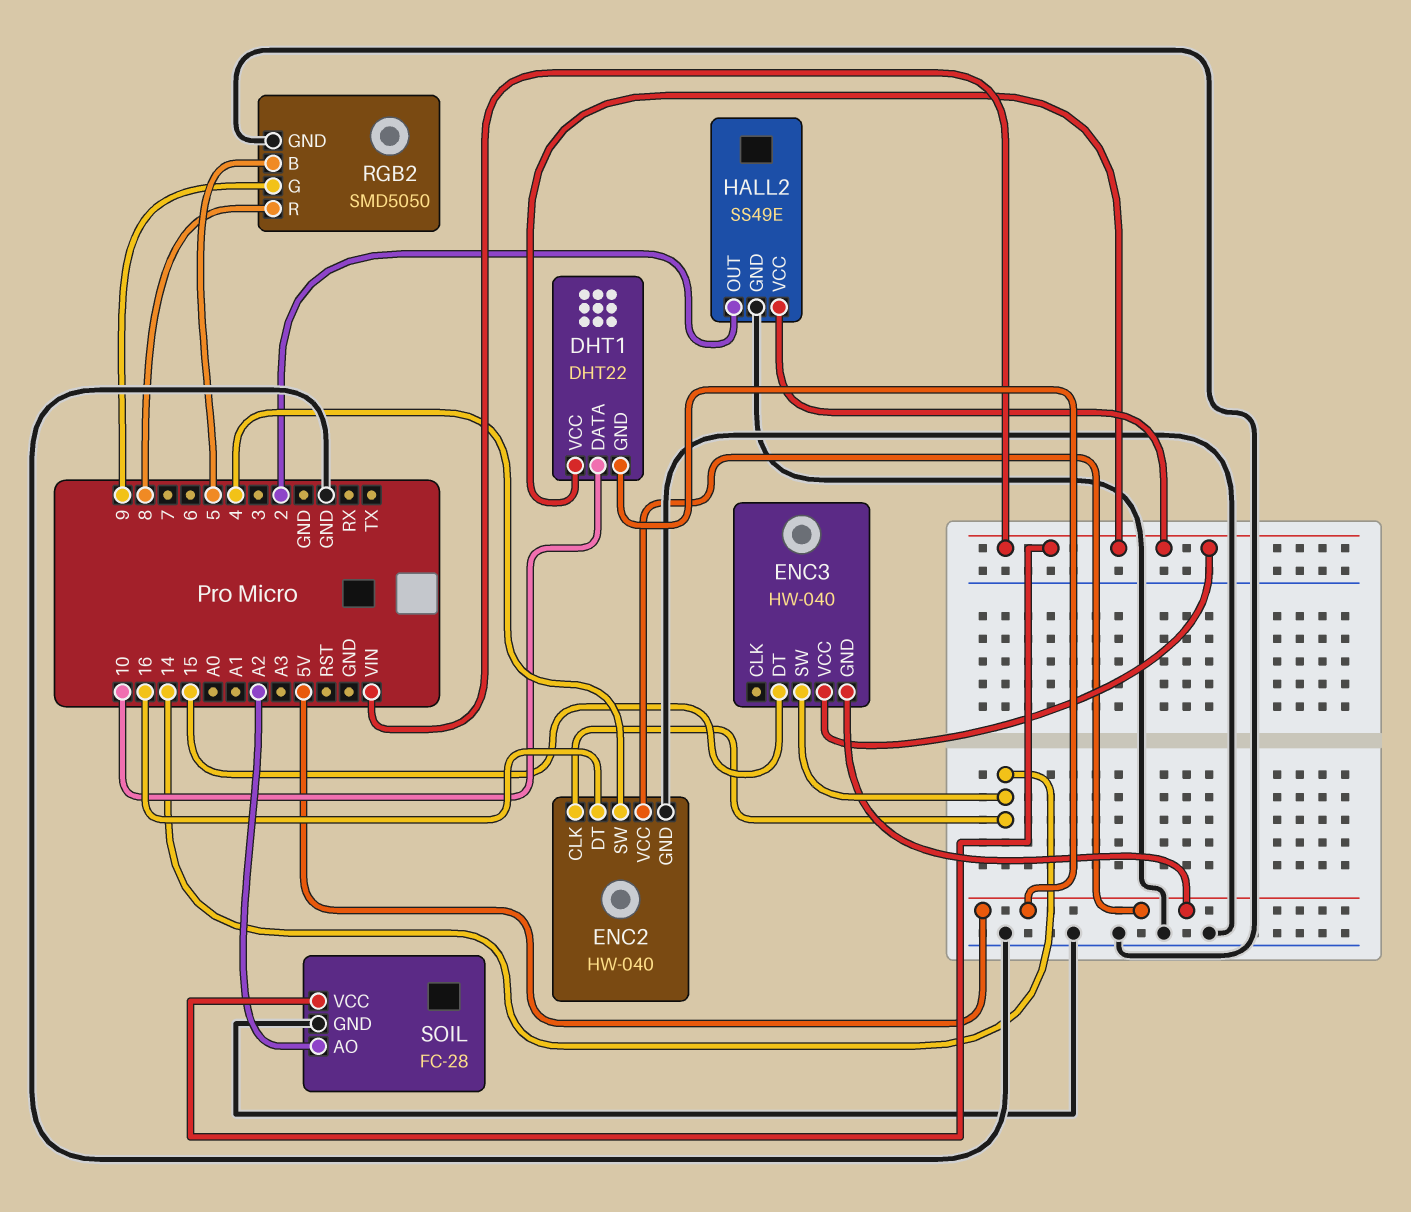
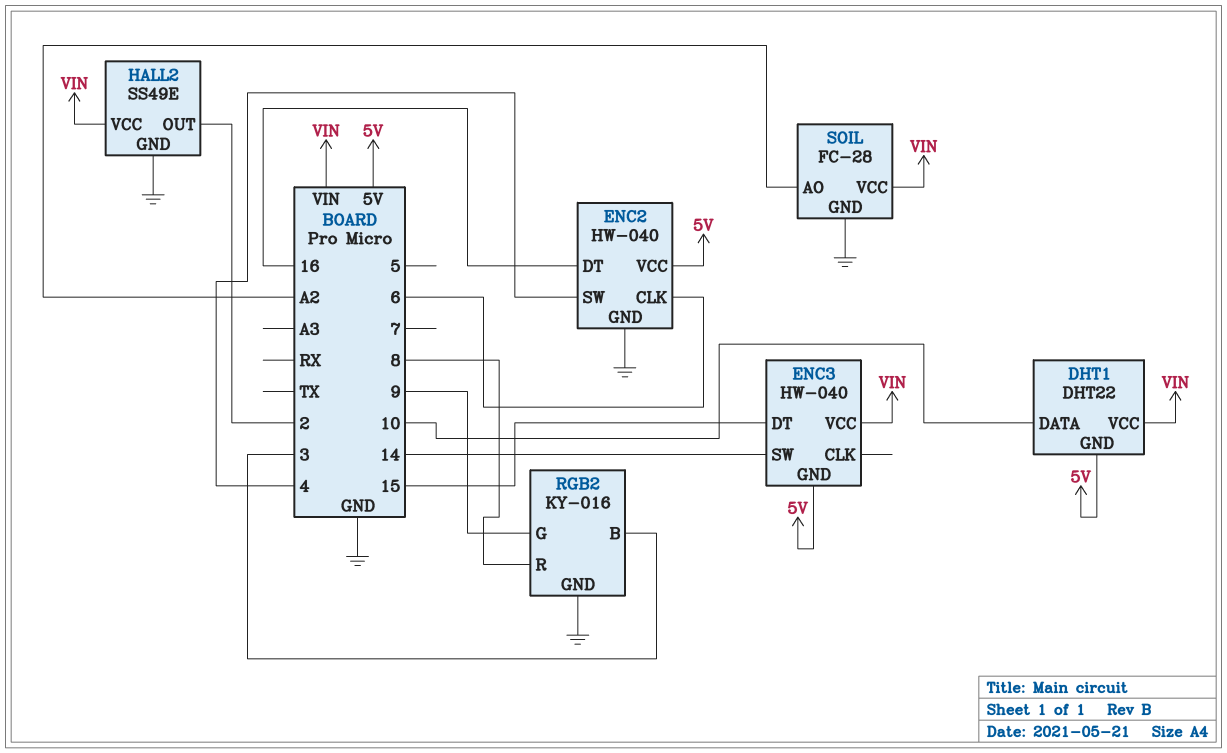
ENC2 pin CLK: 14 -> 6
RGB2: SMD5050 -> KY-016
RGB2 pin B: 5 -> 3

